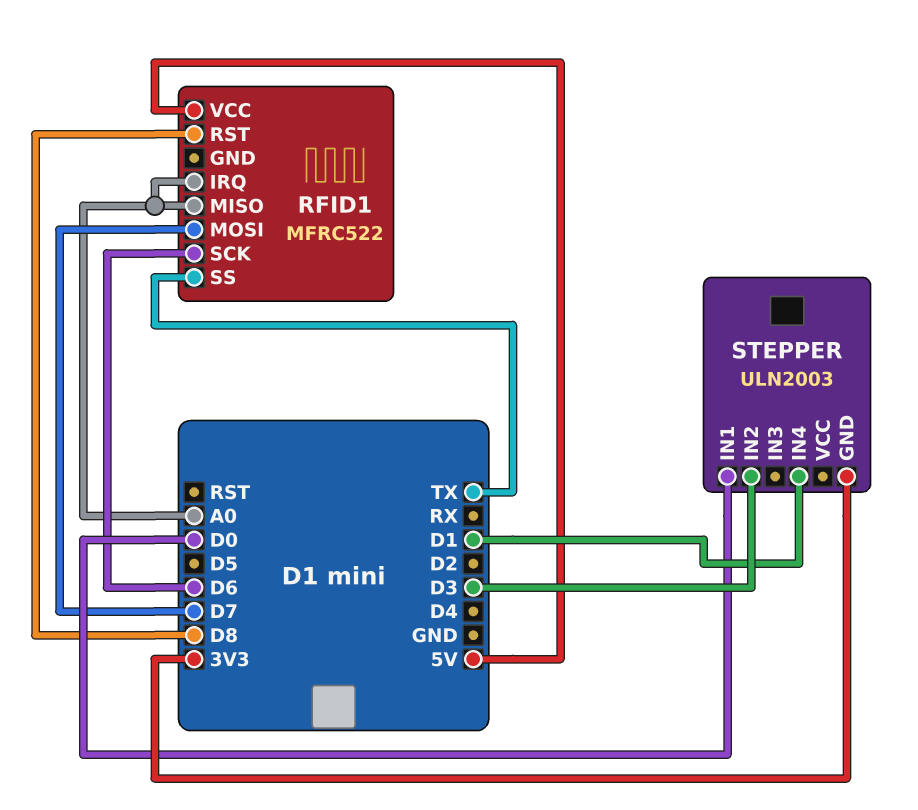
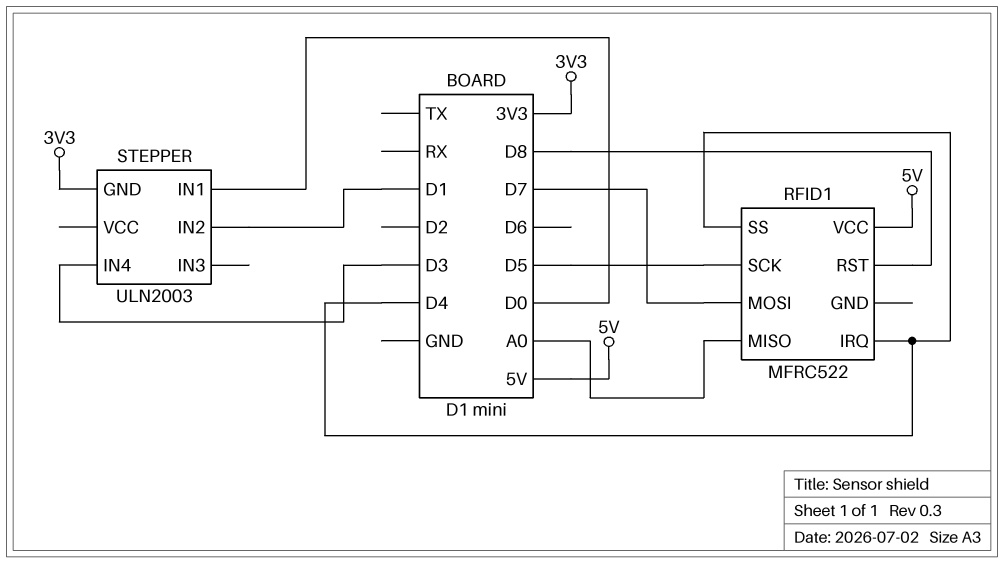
RFID1 pin IRQ: A0 -> D4
RFID1 pin SCK: D6 -> D5
RFID1 pin SS: TX -> D4
STEPPER pin IN2: D3 -> D1
STEPPER pin IN4: D1 -> D3

